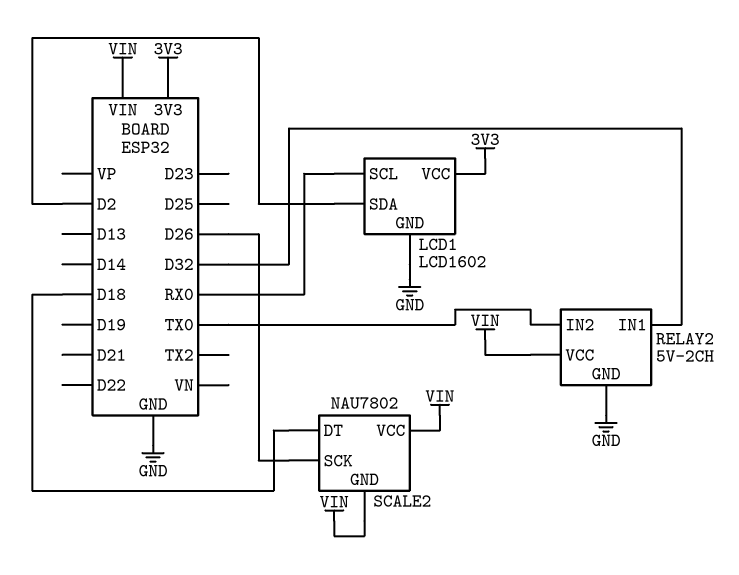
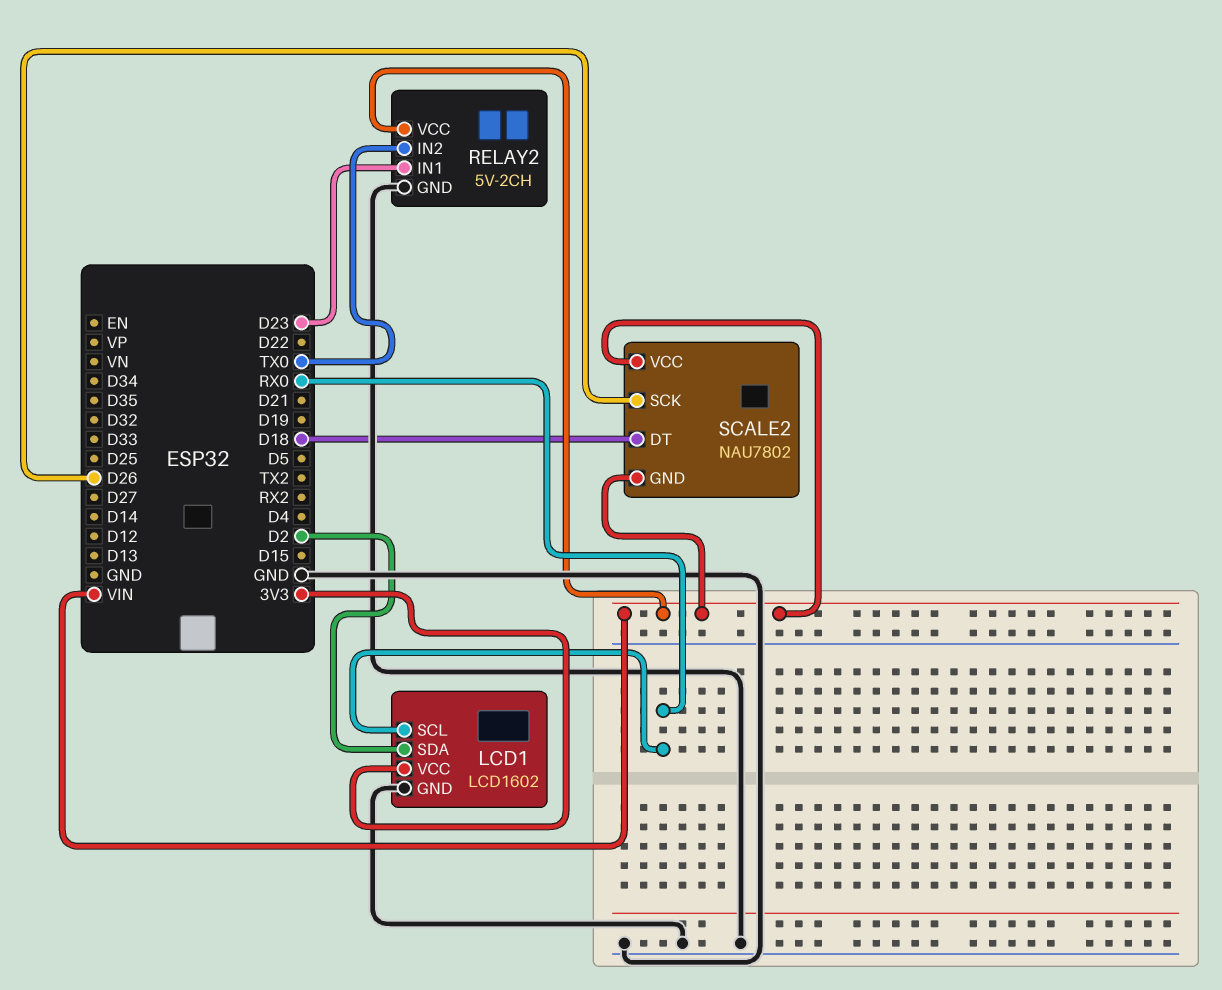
RELAY2 pin IN1: D32 -> D23

